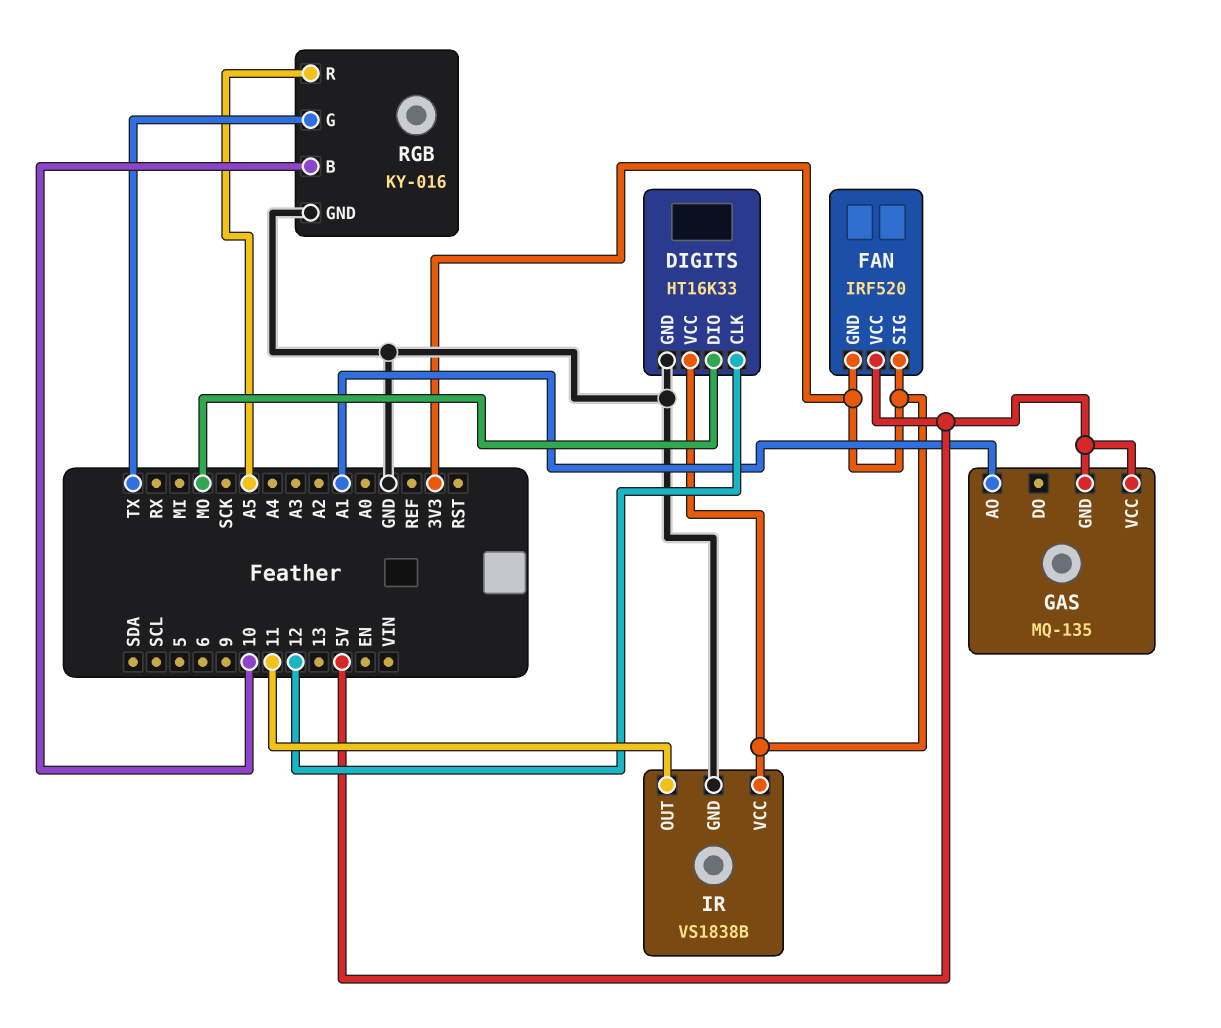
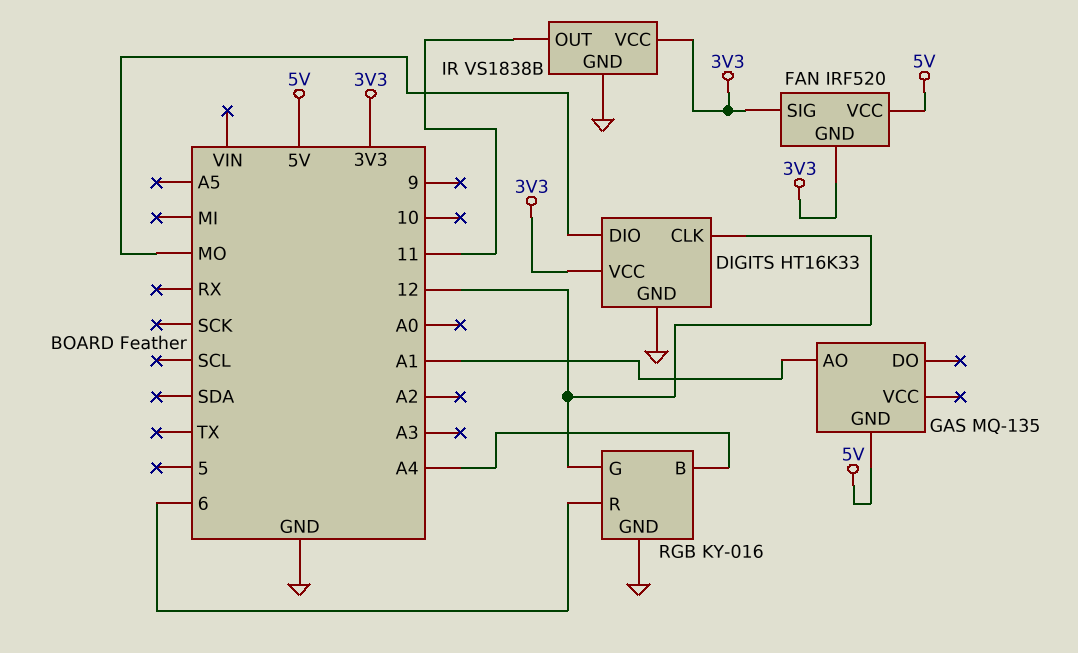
GAS pin VCC: 5V -> none
RGB pin B: 10 -> A4
RGB pin G: TX -> 12
RGB pin R: A5 -> 6

